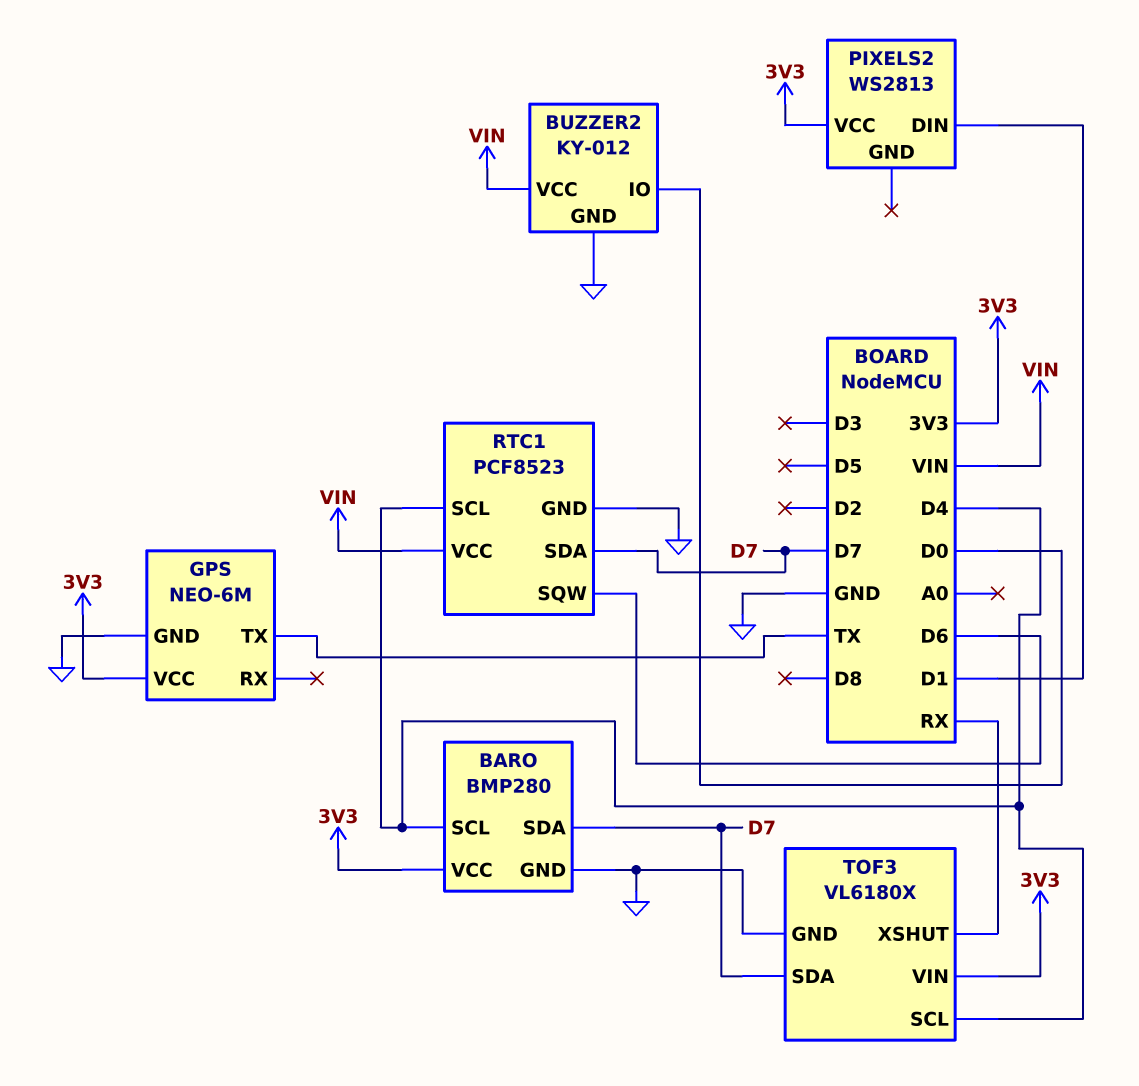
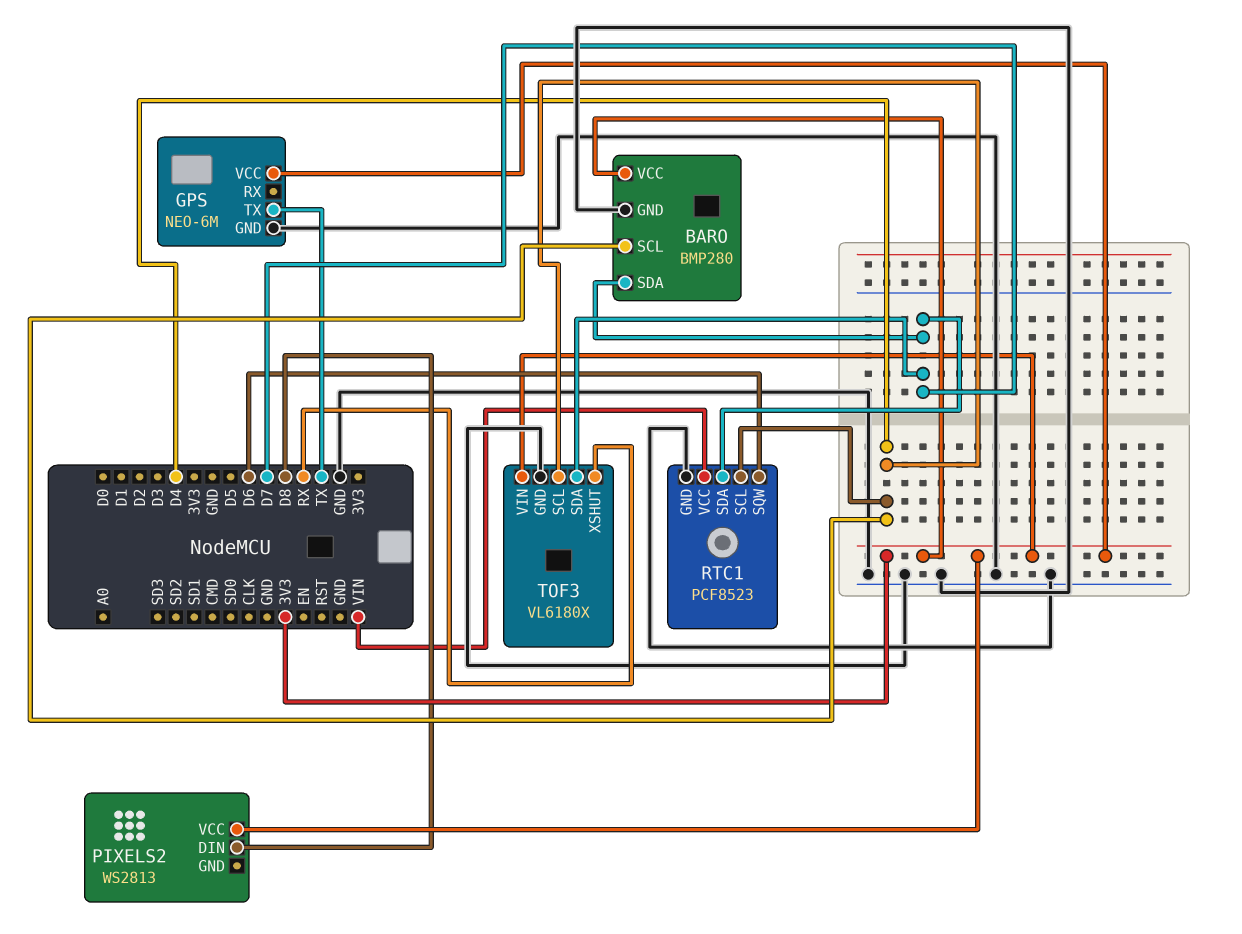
BUZZER2: KY-012 -> none
BUZZER2 pin GND: GND -> none
BUZZER2 pin IO: D0 -> none
BUZZER2 pin VCC: VIN -> none
PIXELS2 pin DIN: D1 -> D8

